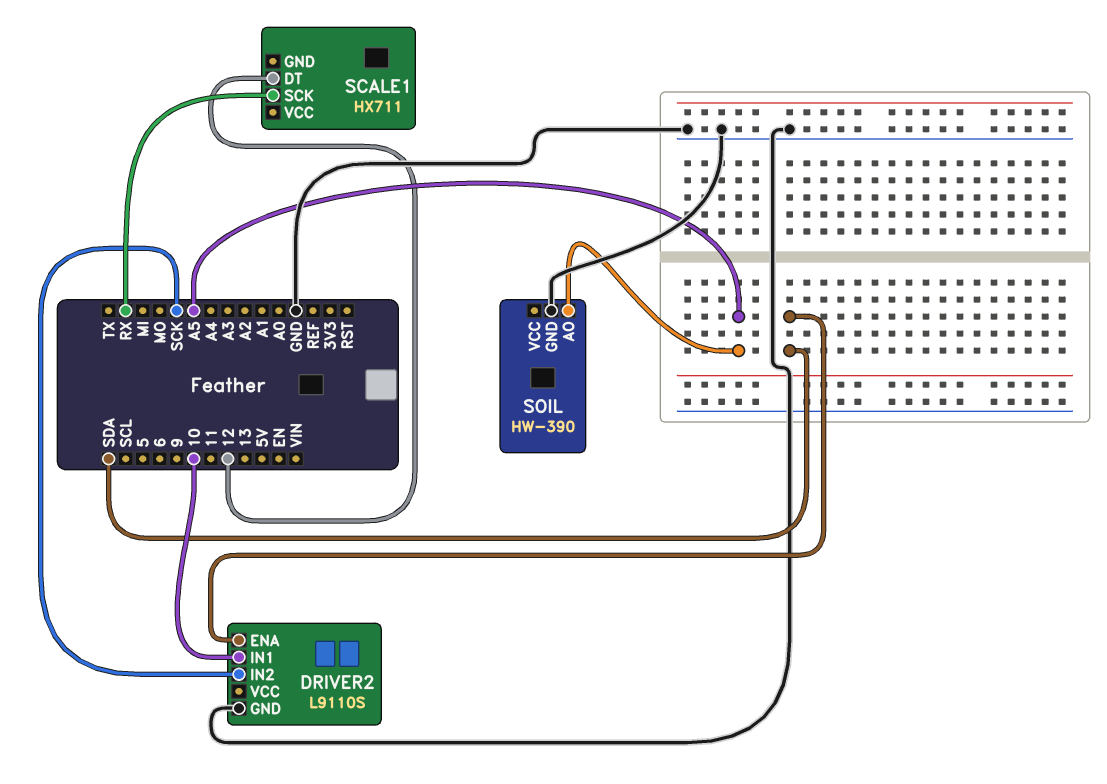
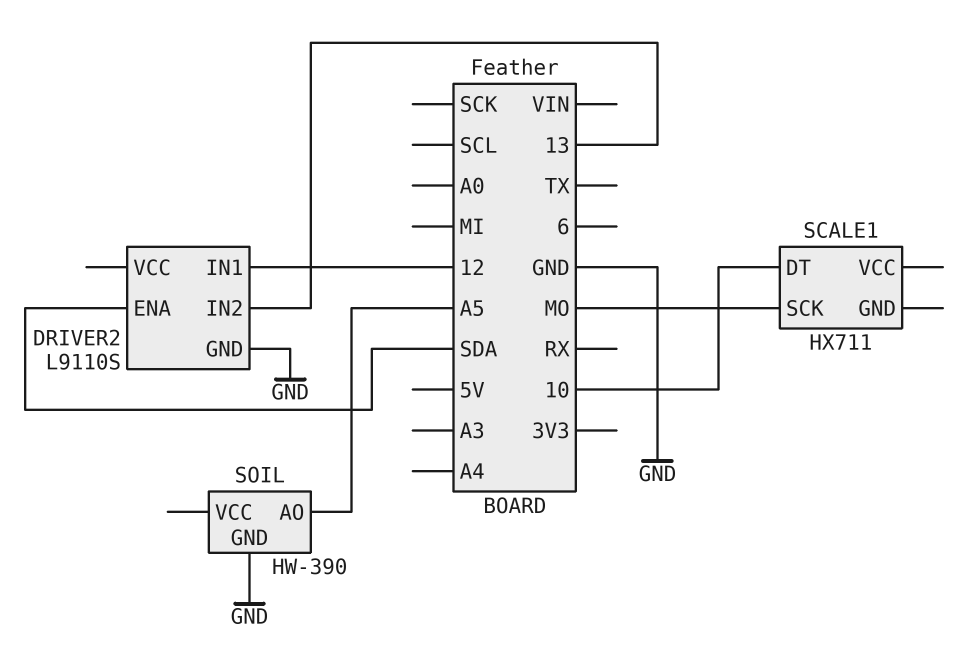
DRIVER2 pin IN1: 10 -> 12
DRIVER2 pin IN2: SCK -> 13
SCALE1 pin DT: 12 -> 10
SCALE1 pin SCK: RX -> MO

